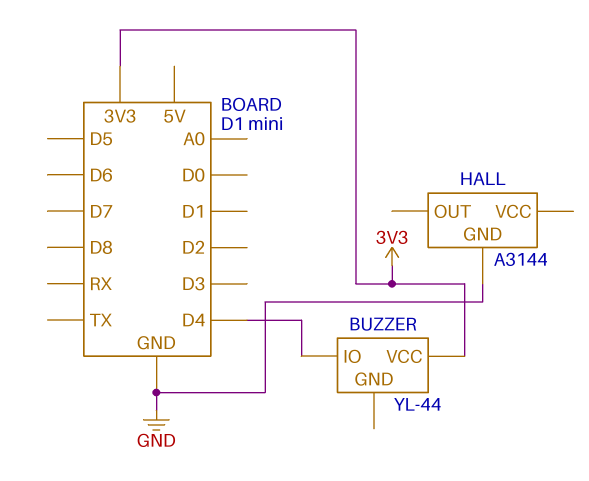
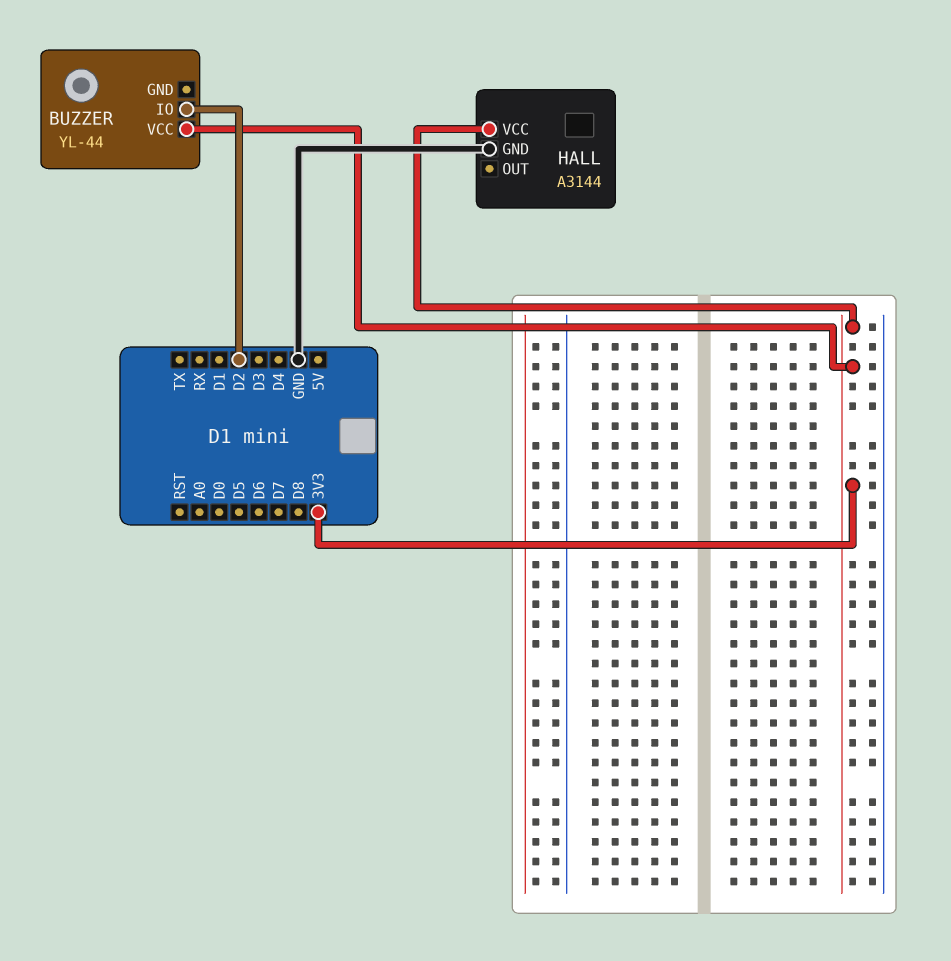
BUZZER pin IO: D4 -> D2
HALL pin VCC: none -> 3V3

